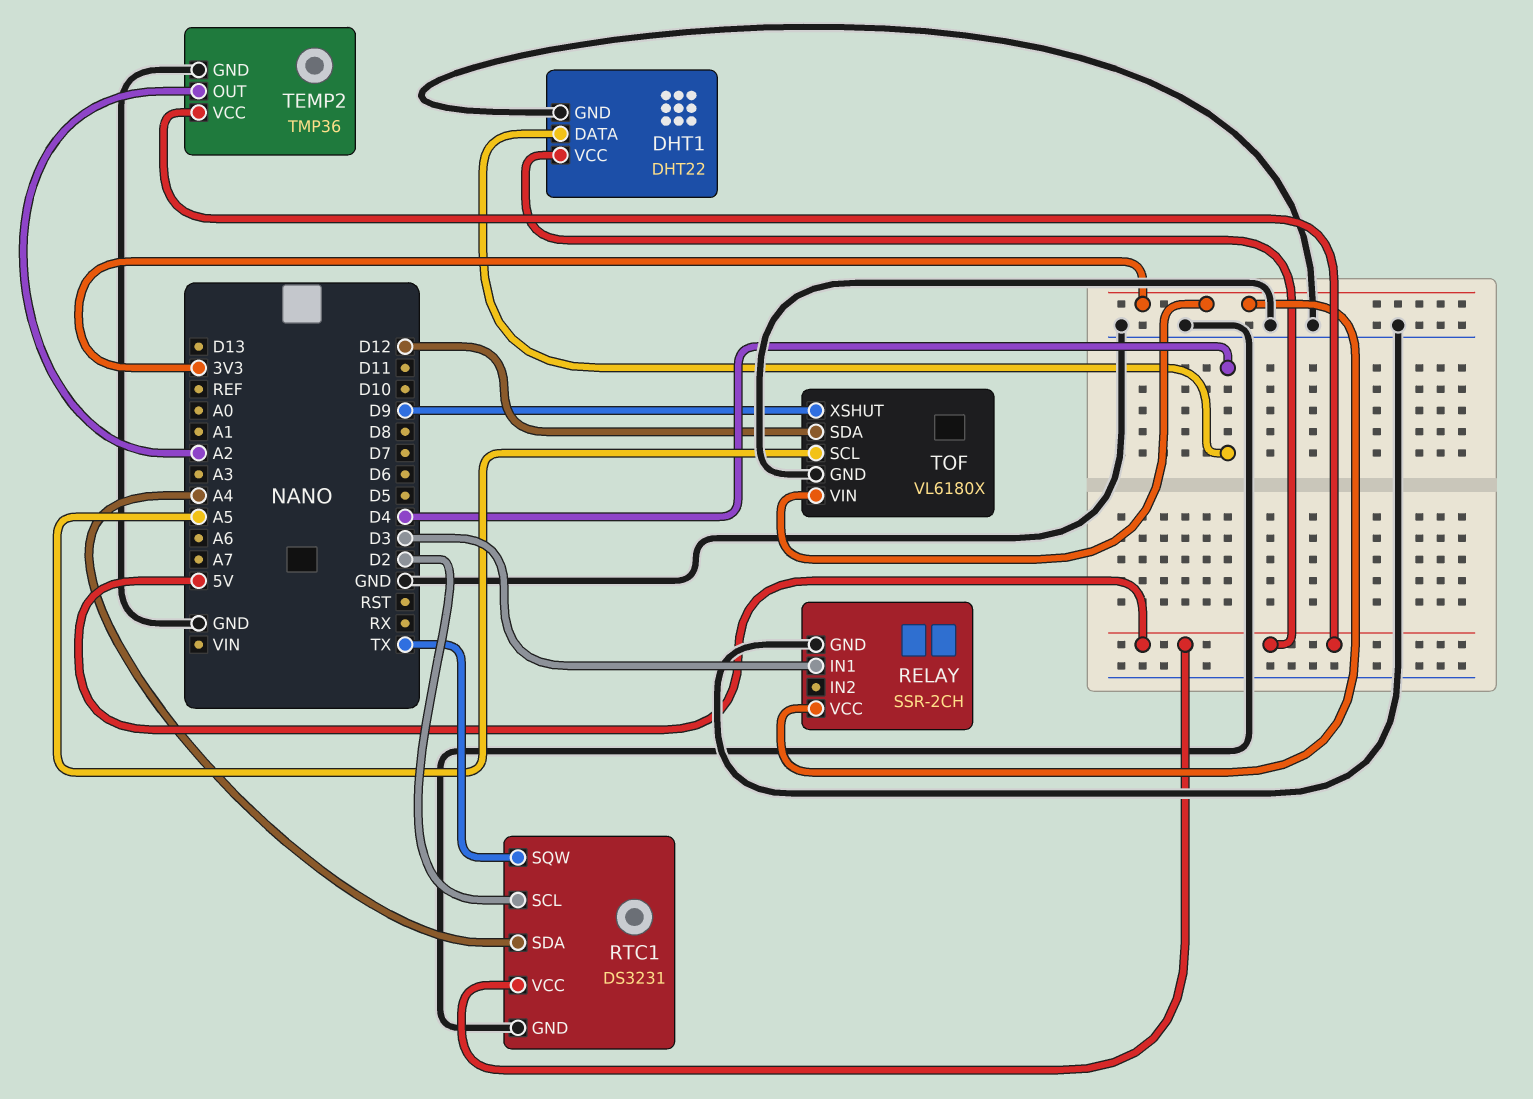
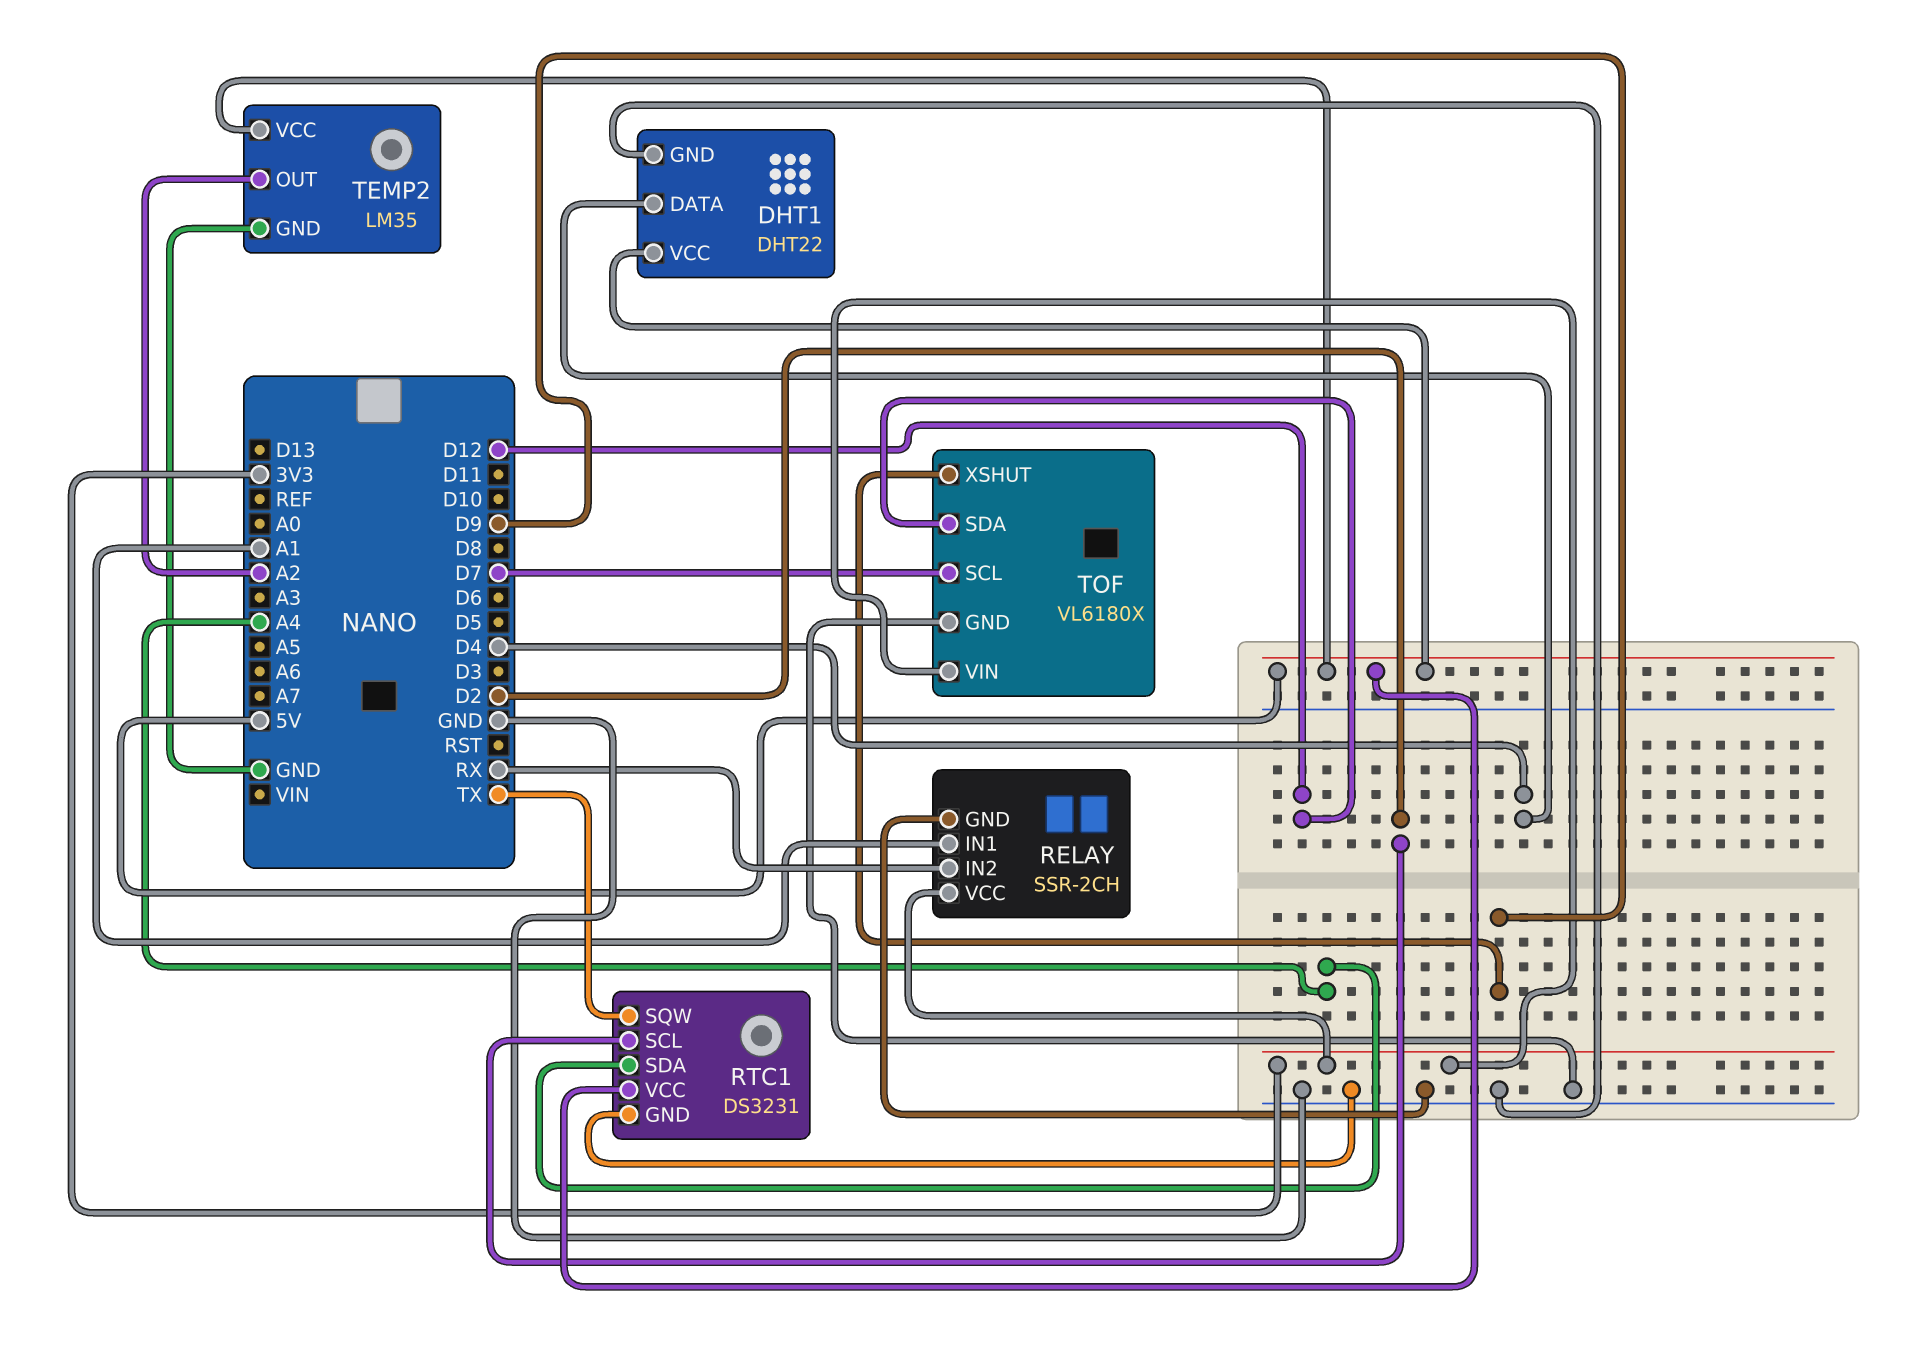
RELAY pin IN1: D3 -> A1
RELAY pin IN2: none -> RX
TEMP2: TMP36 -> LM35
TOF pin SCL: A5 -> D7

